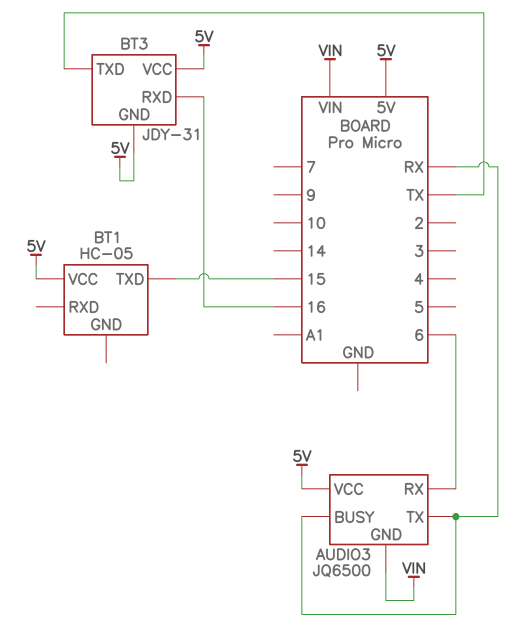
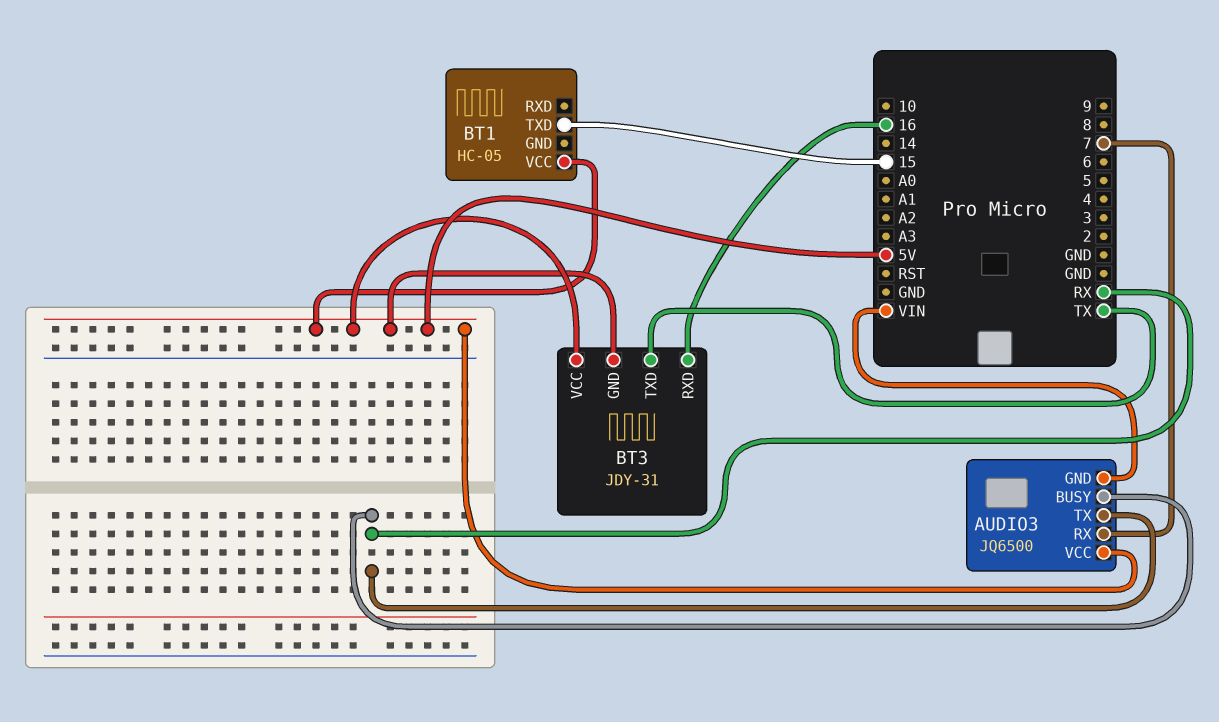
AUDIO3 pin RX: 6 -> 7

